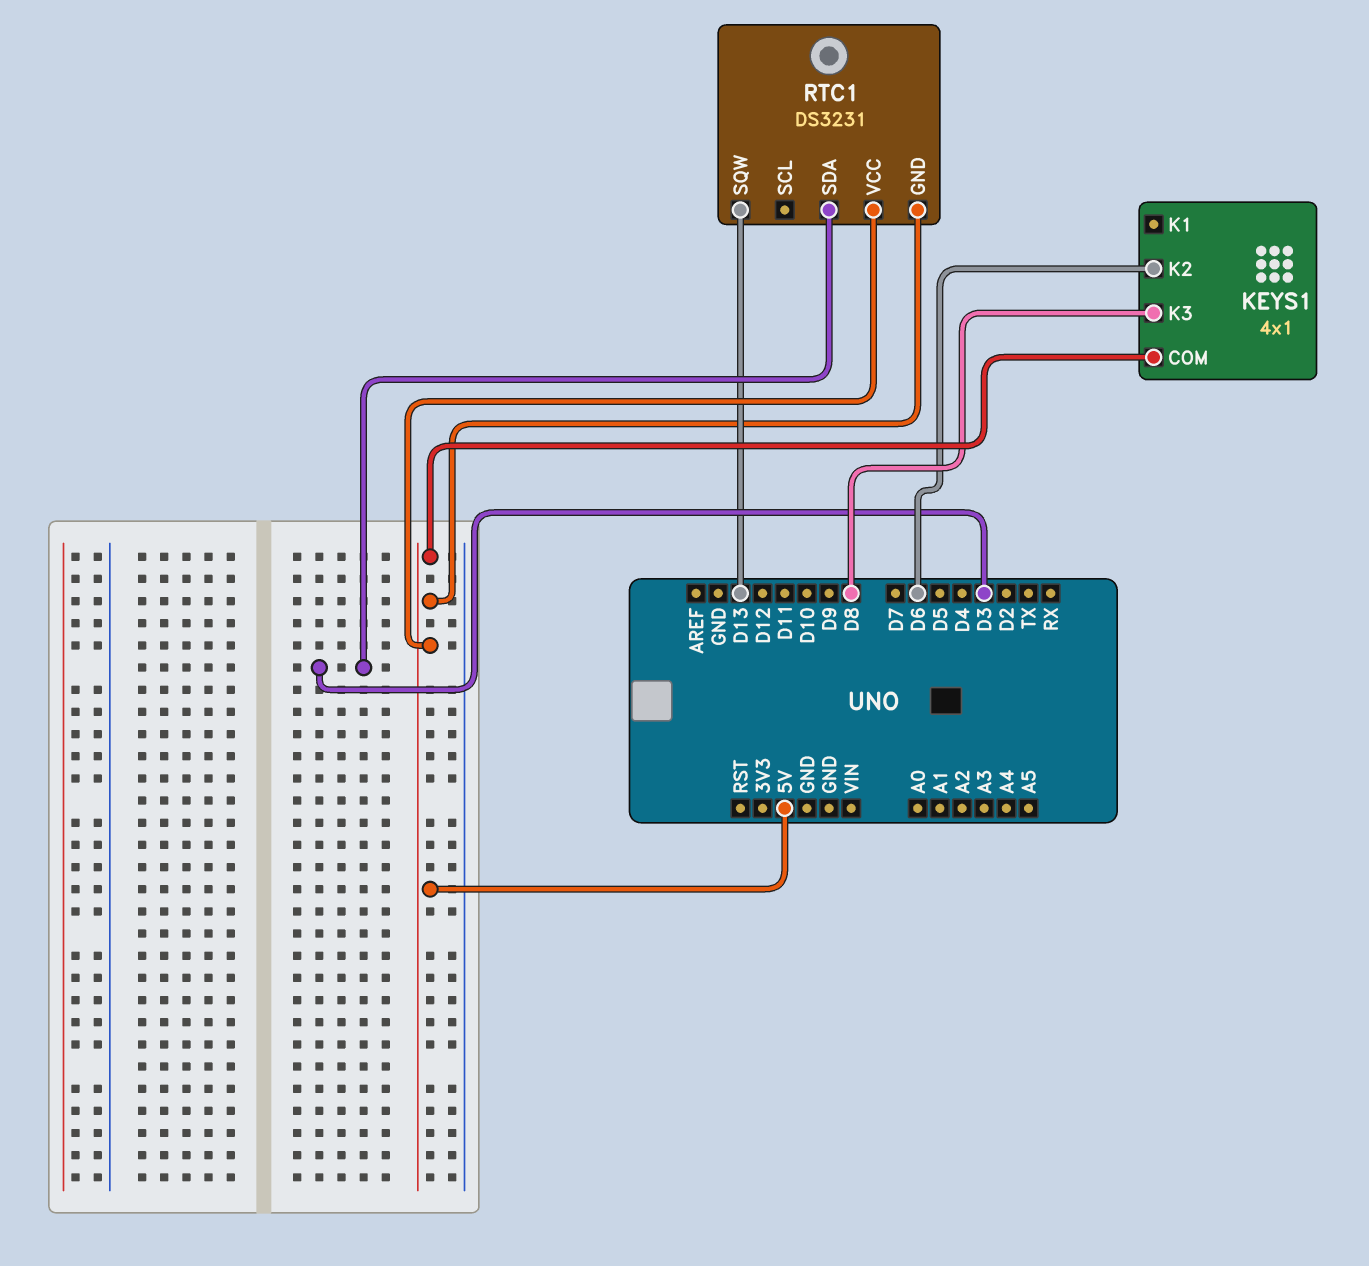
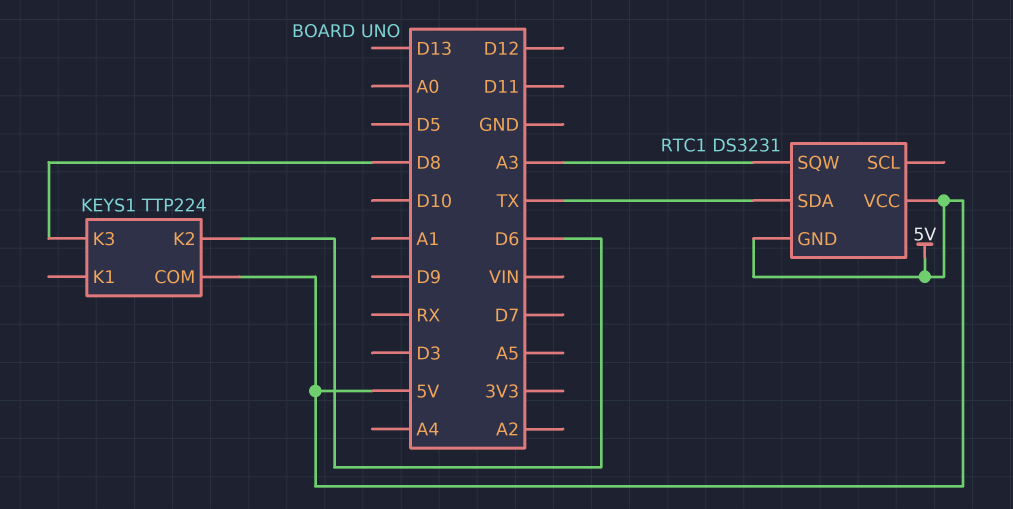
KEYS1: 4x1 -> TTP224
RTC1 pin SDA: D3 -> TX
RTC1 pin SQW: D13 -> A3

